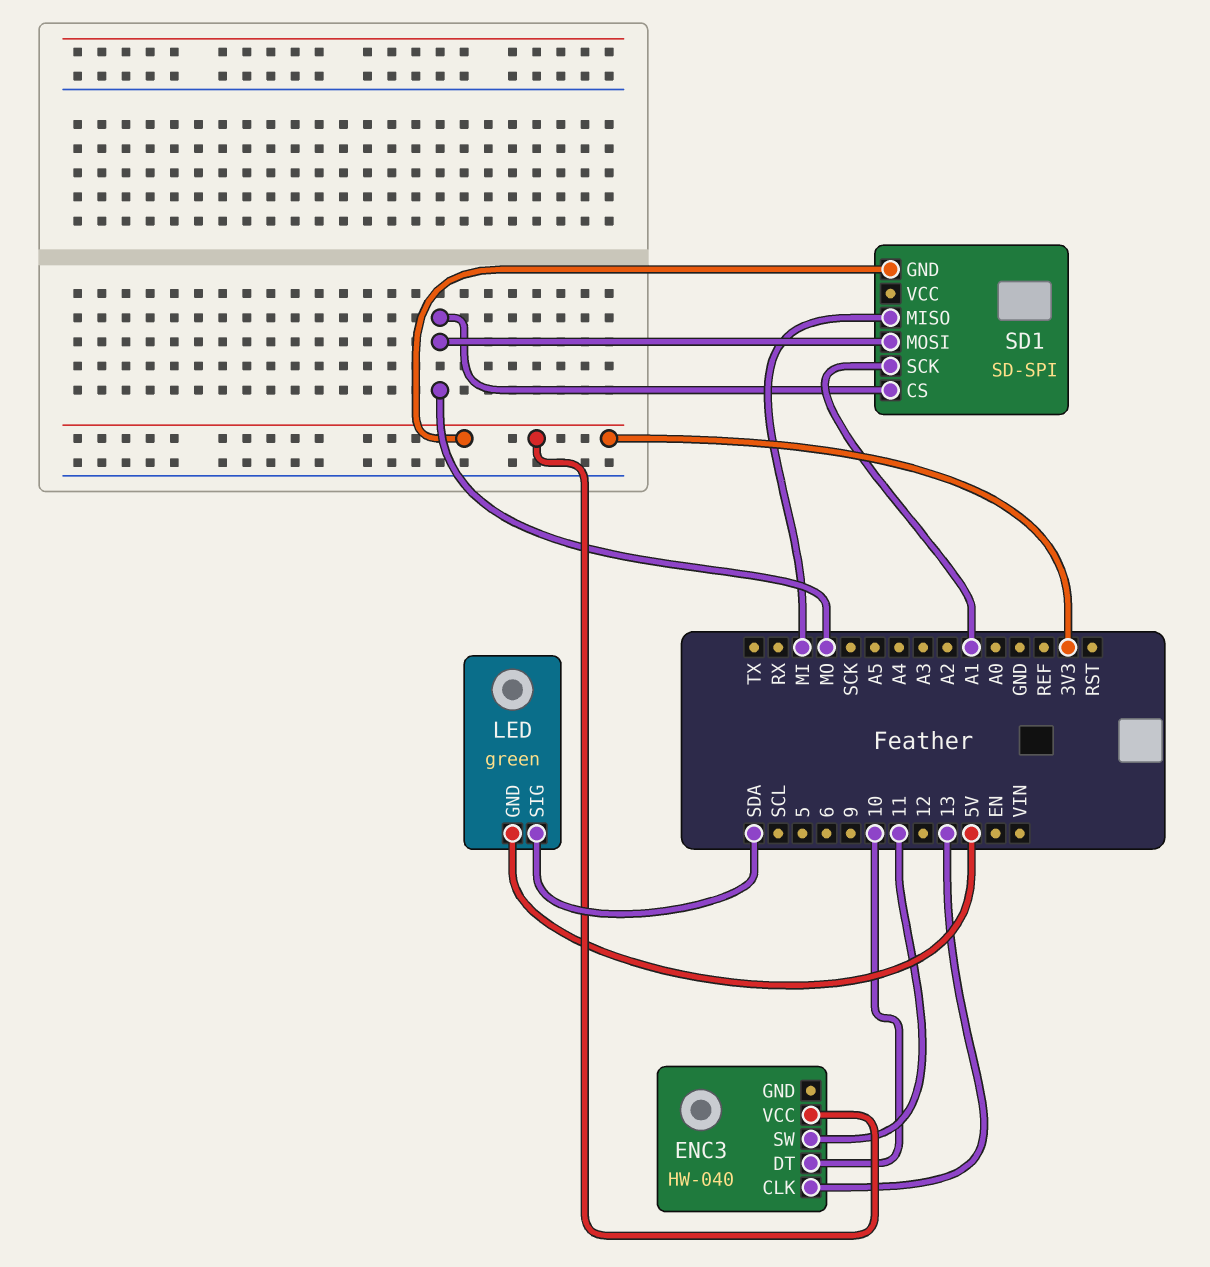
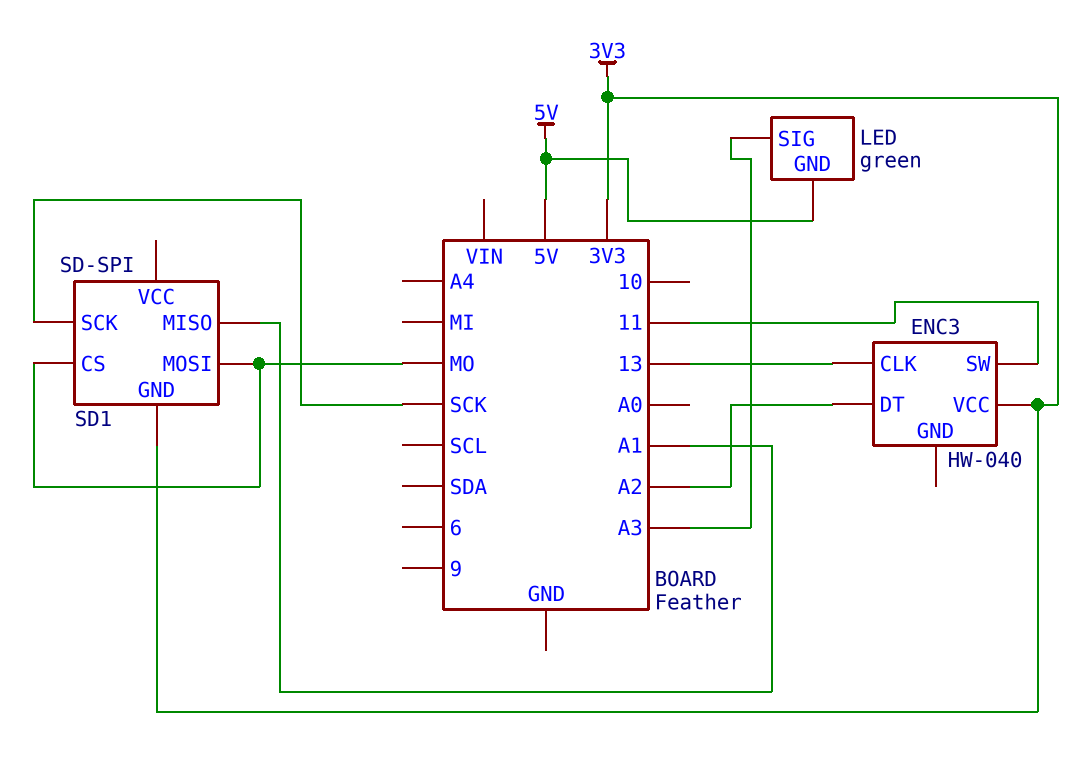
ENC3 pin DT: 10 -> A2
LED pin SIG: SDA -> A3
SD1 pin MISO: MI -> A1
SD1 pin SCK: A1 -> SCK

